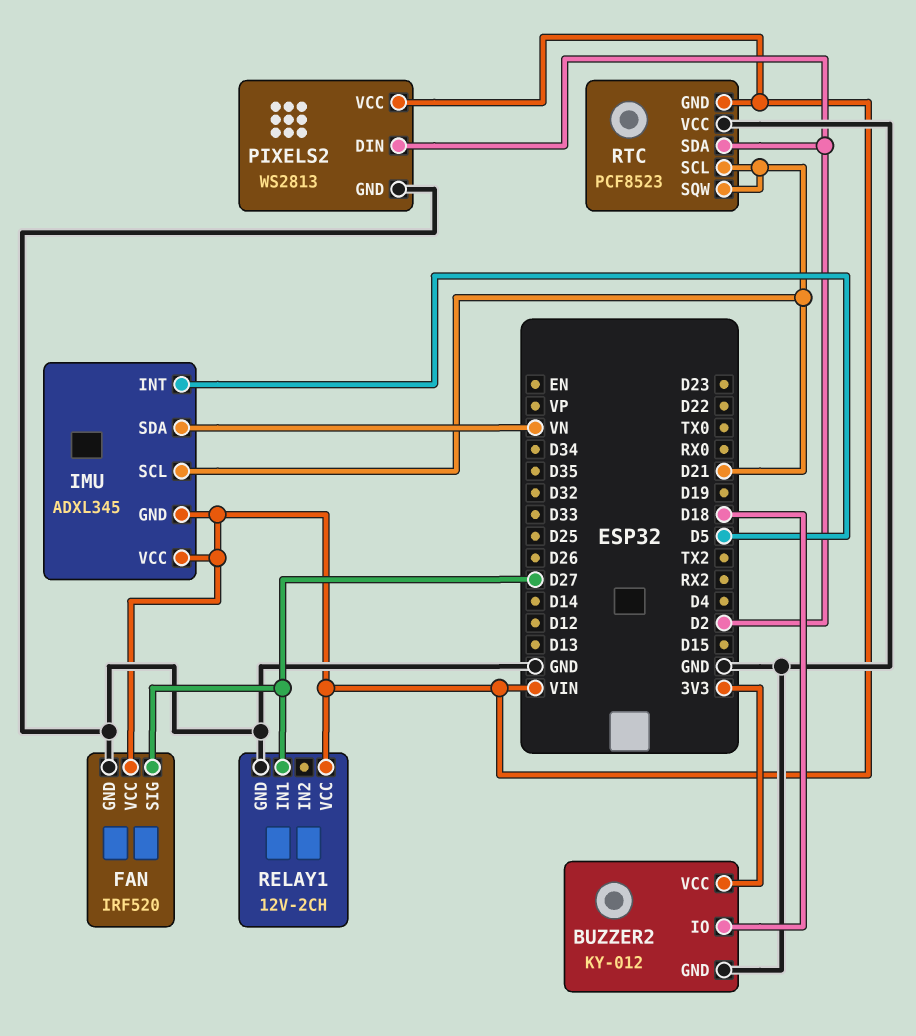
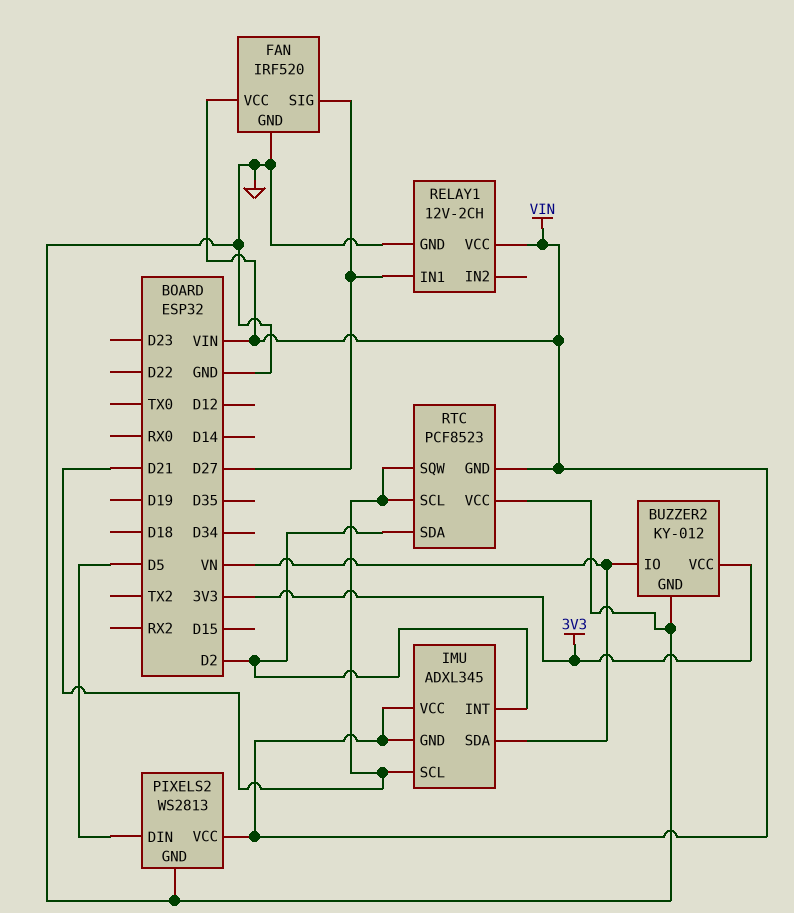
BUZZER2 pin IO: D18 -> VN
IMU pin INT: D5 -> D2
PIXELS2 pin DIN: D2 -> D5

